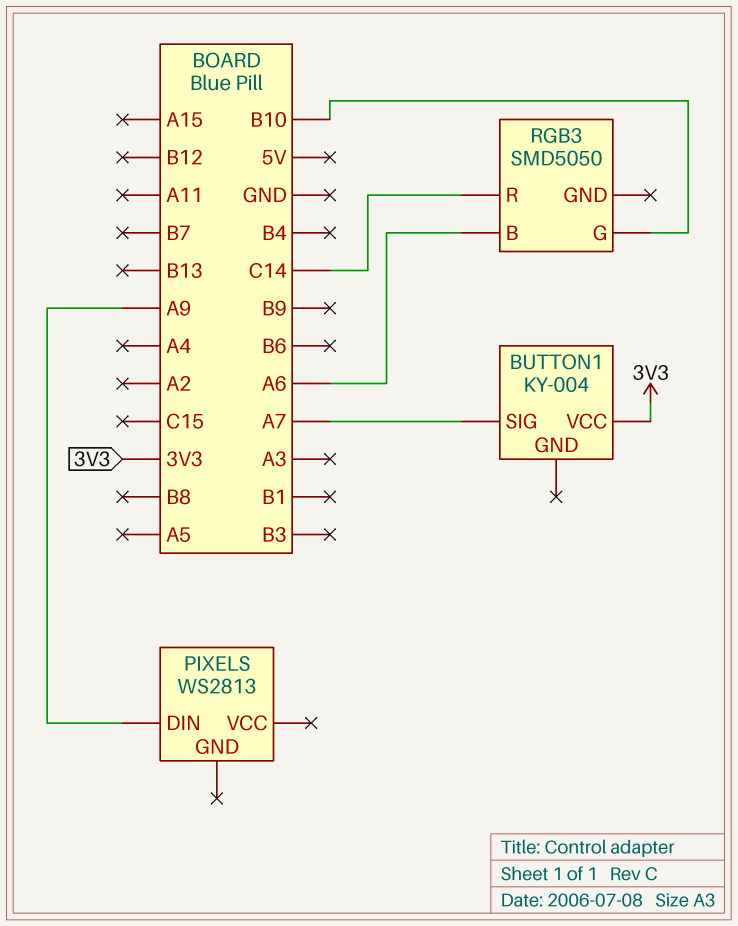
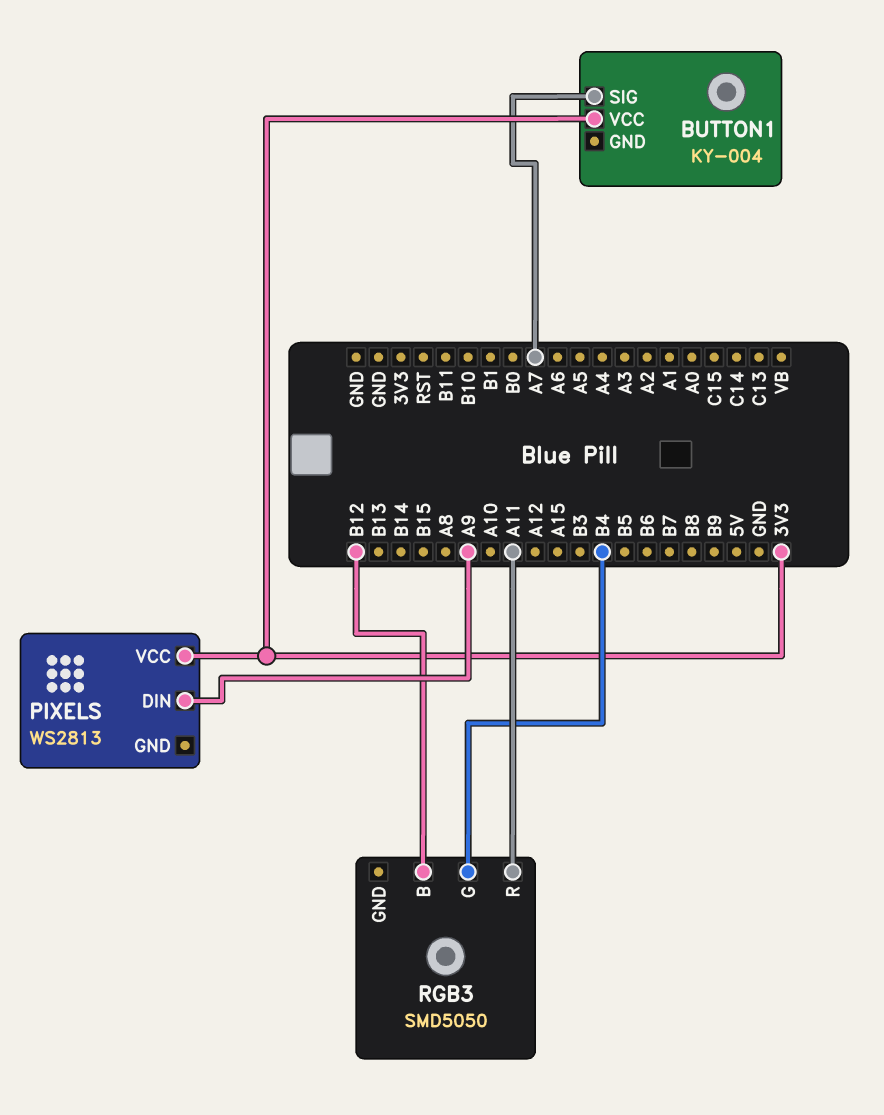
PIXELS pin VCC: none -> 3V3
RGB3 pin B: A6 -> B12
RGB3 pin G: B10 -> B4
RGB3 pin R: C14 -> A11

